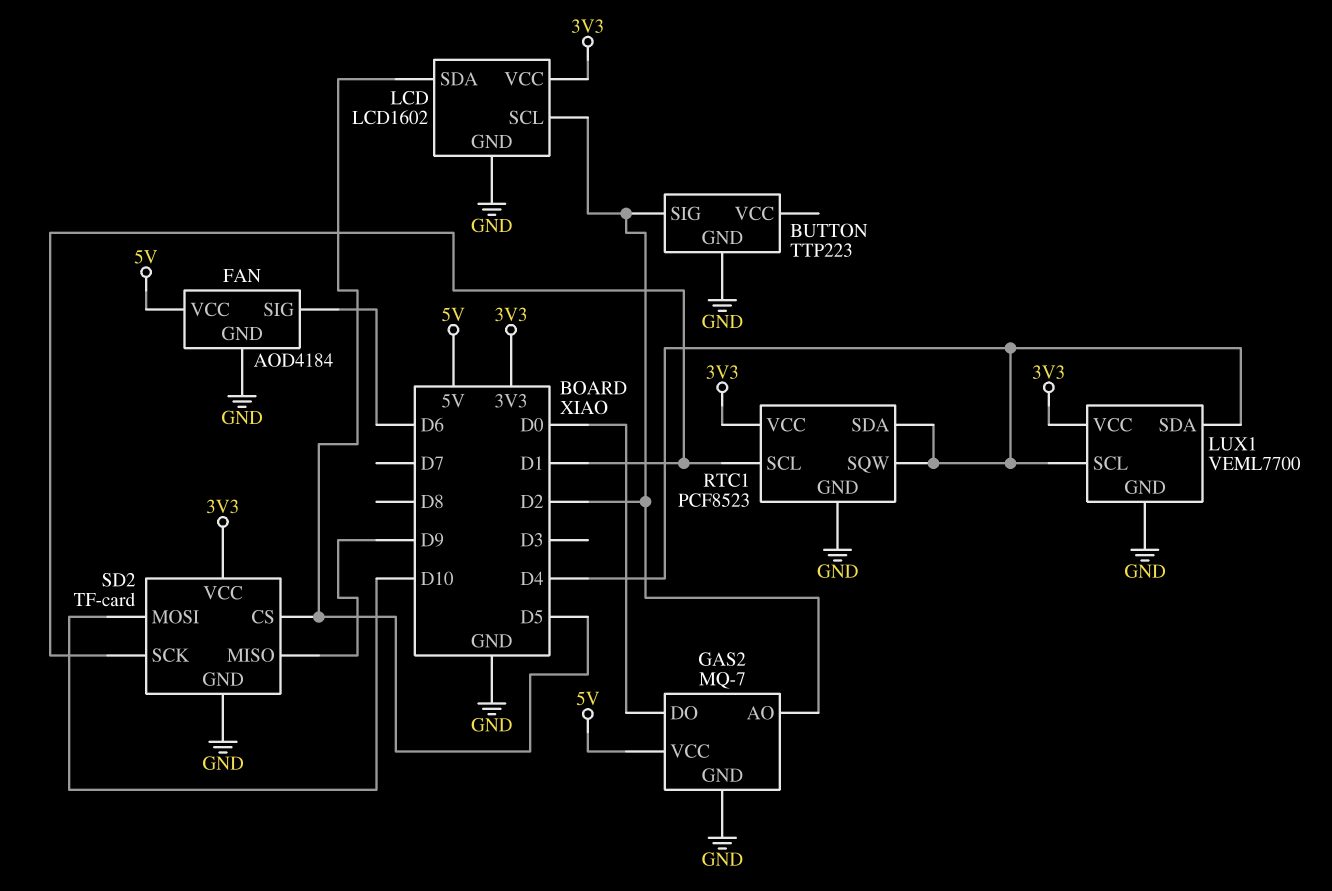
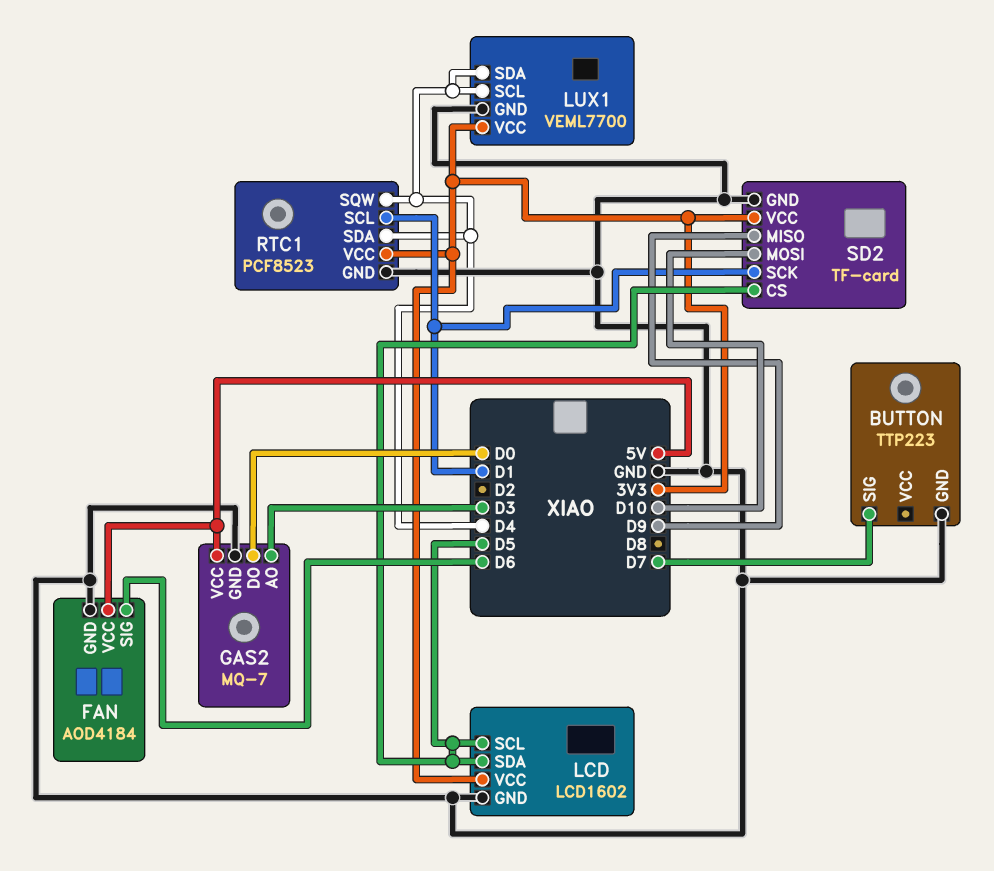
BUTTON pin SIG: D2 -> D7
GAS2 pin AO: D2 -> D3
LCD pin SCL: D2 -> D5

